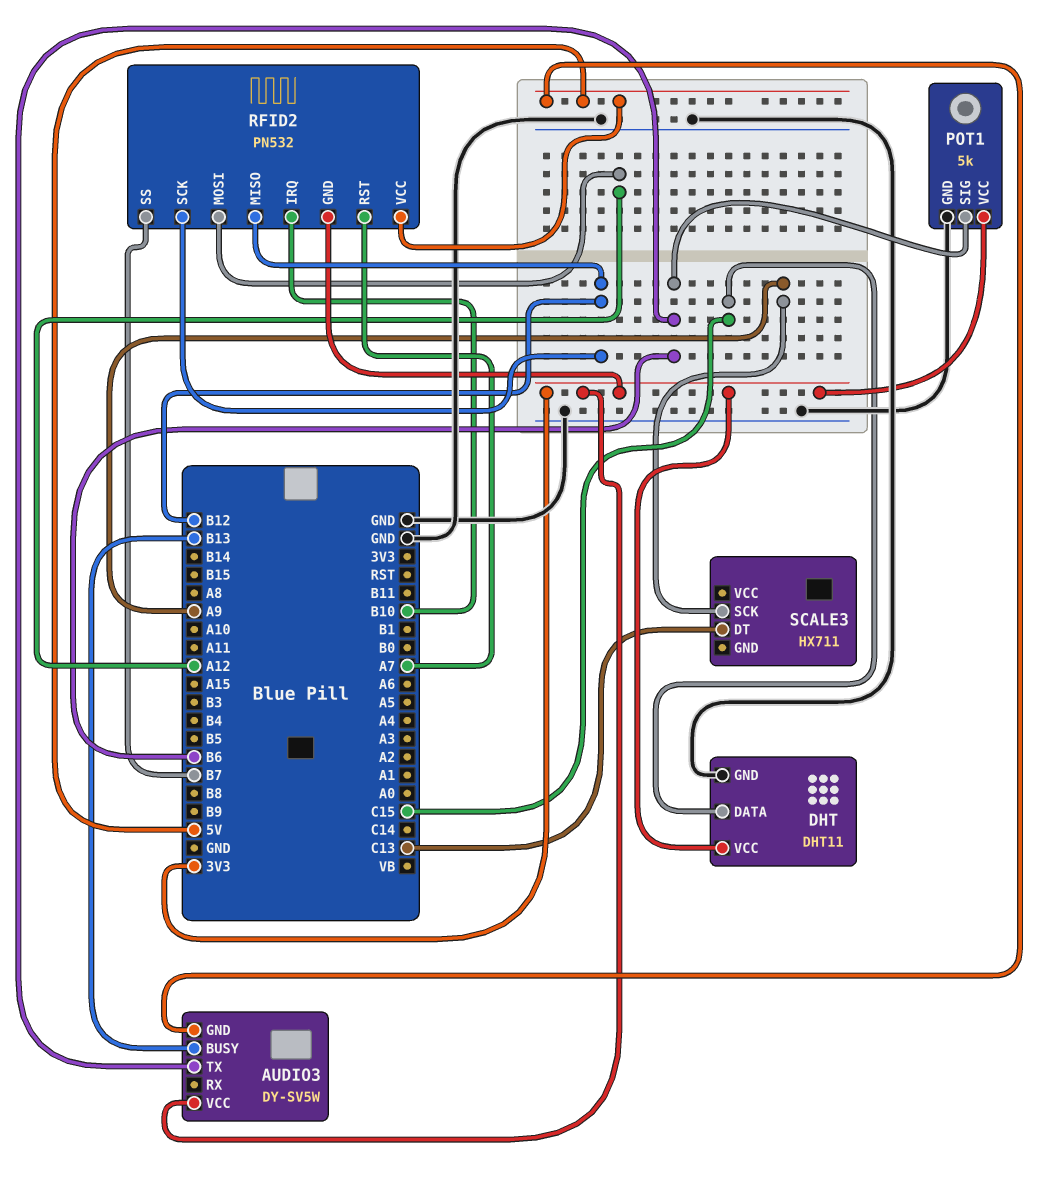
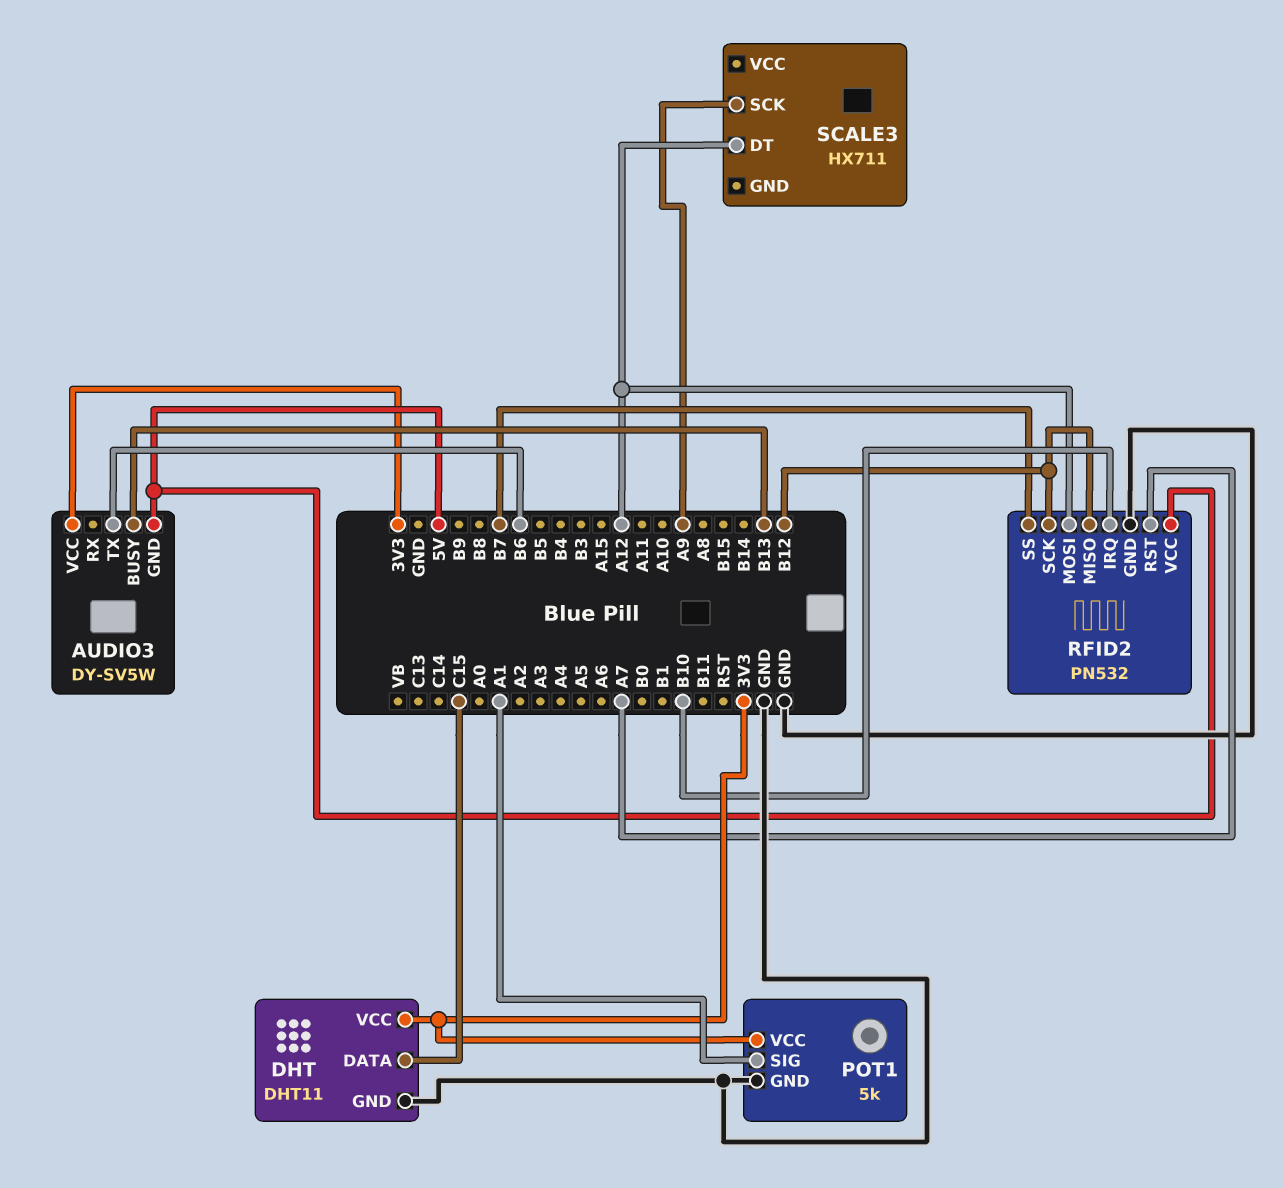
POT1 pin SIG: B6 -> A1
RFID2 pin GND: 3V3 -> GND
SCALE3 pin DT: C13 -> A12

